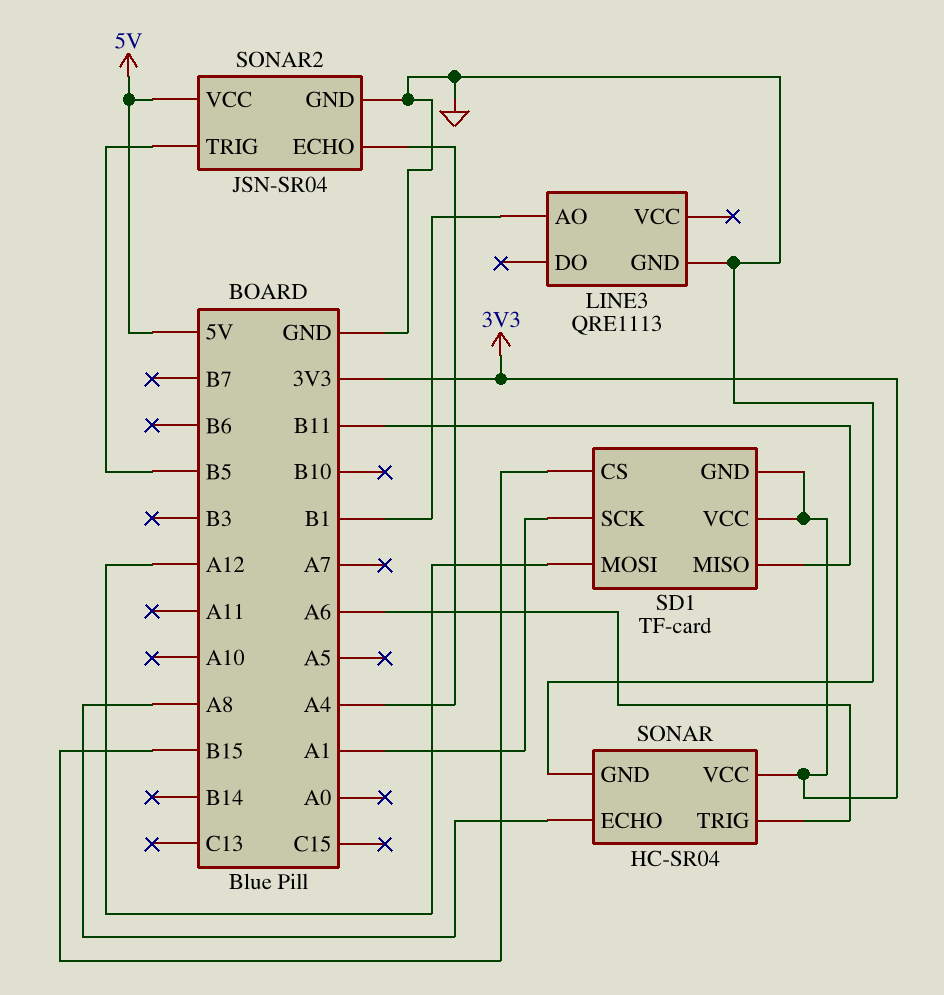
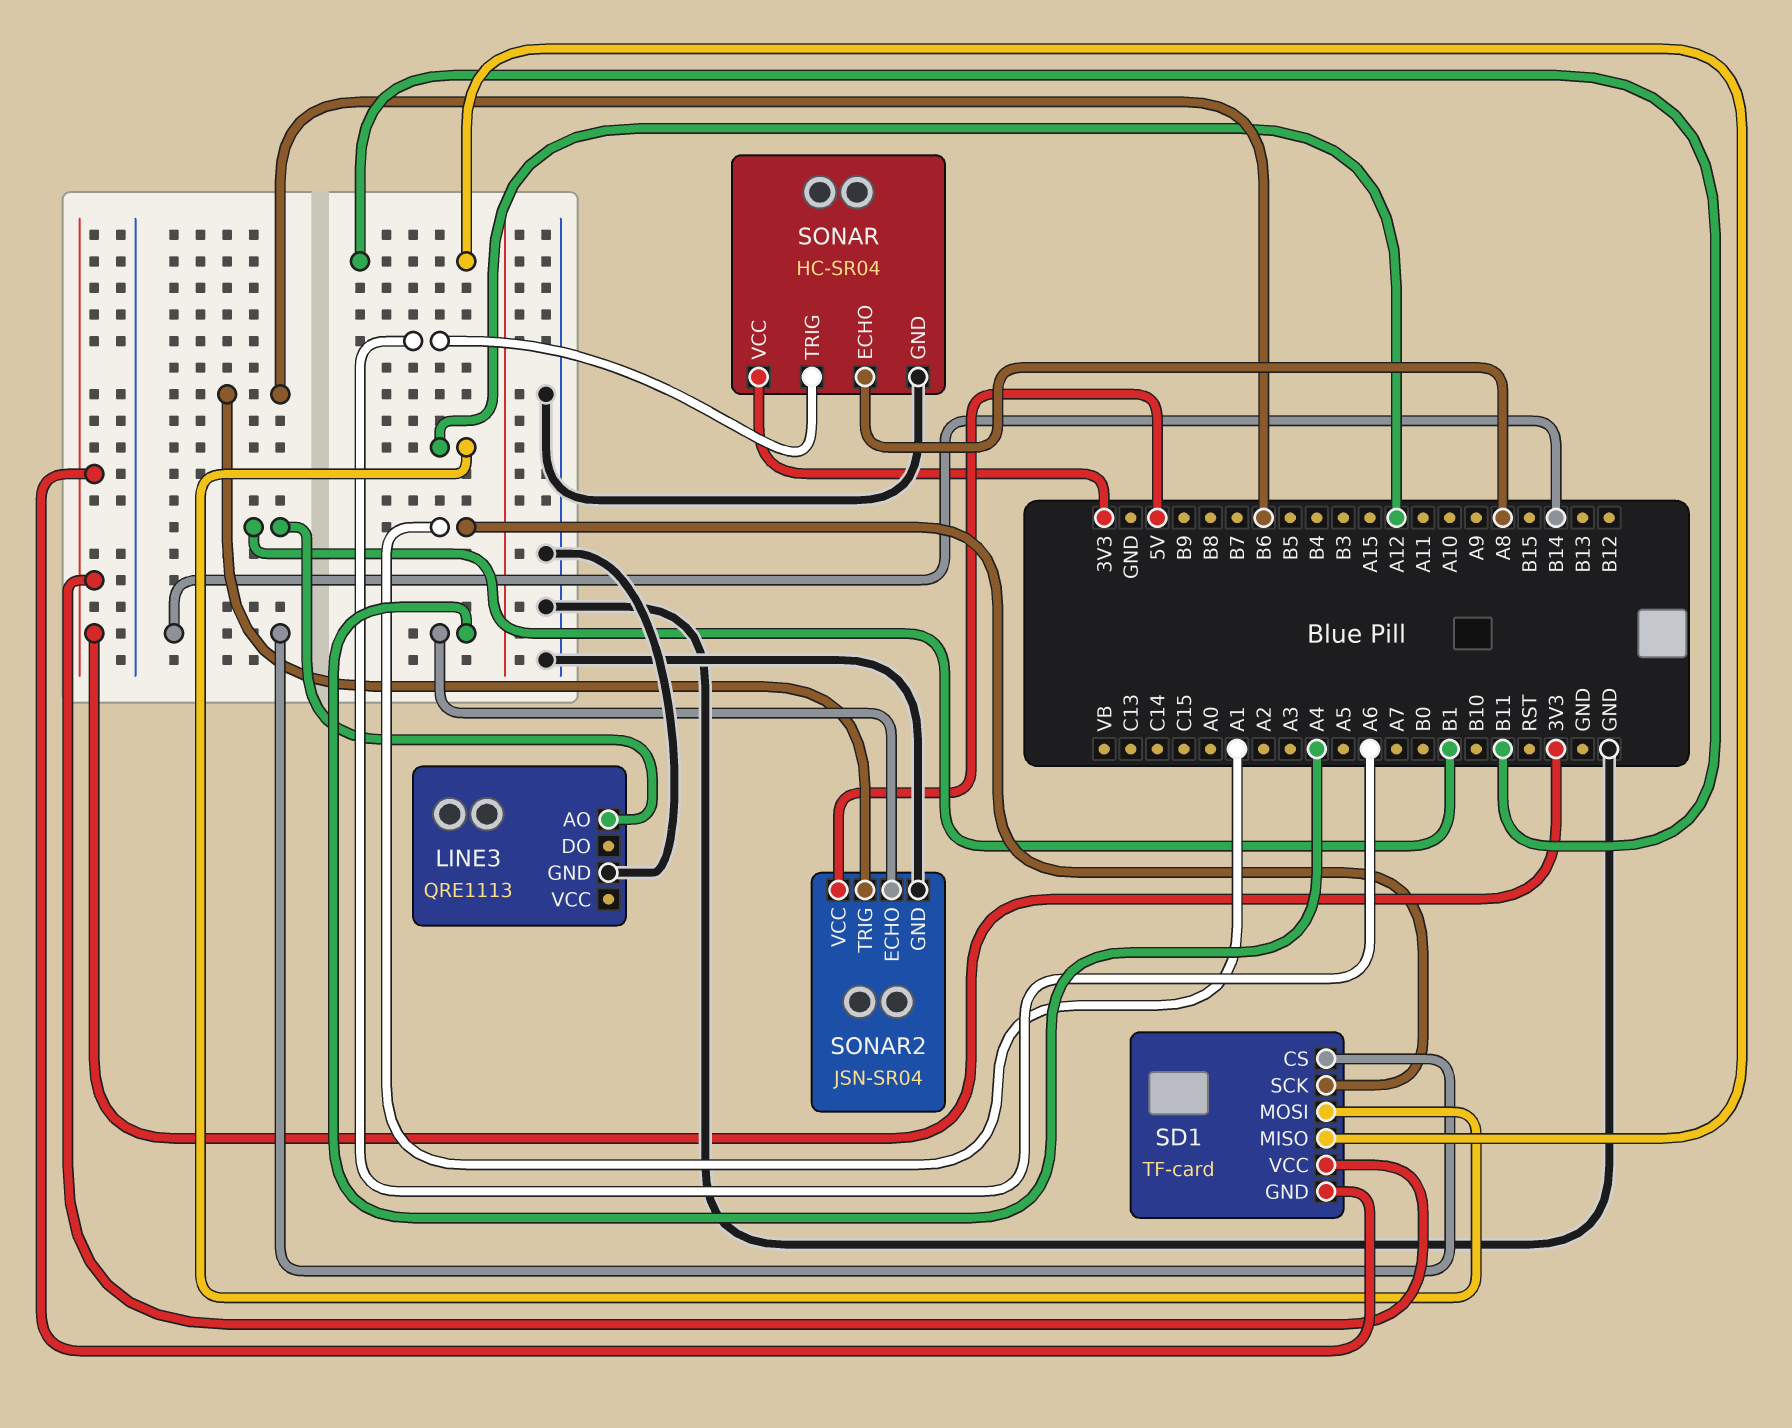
SD1 pin CS: B15 -> B14
SONAR2 pin TRIG: B5 -> B6

